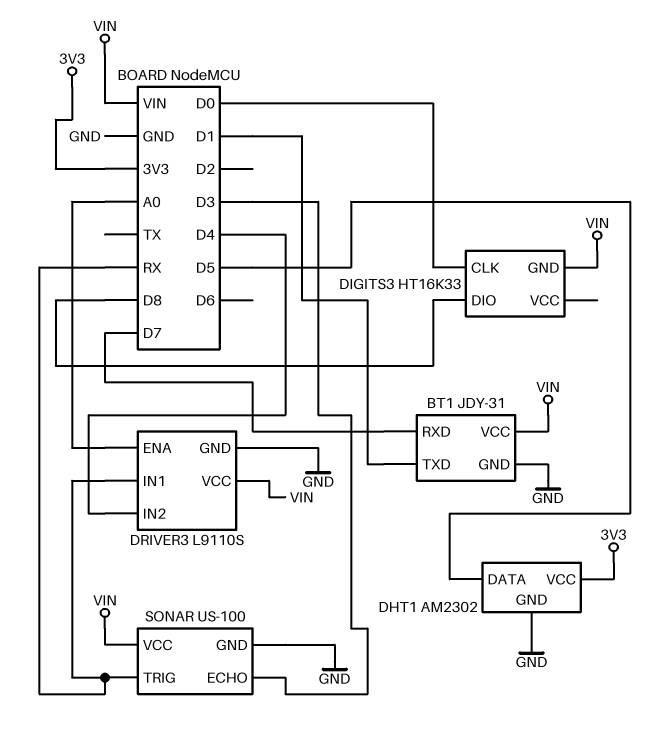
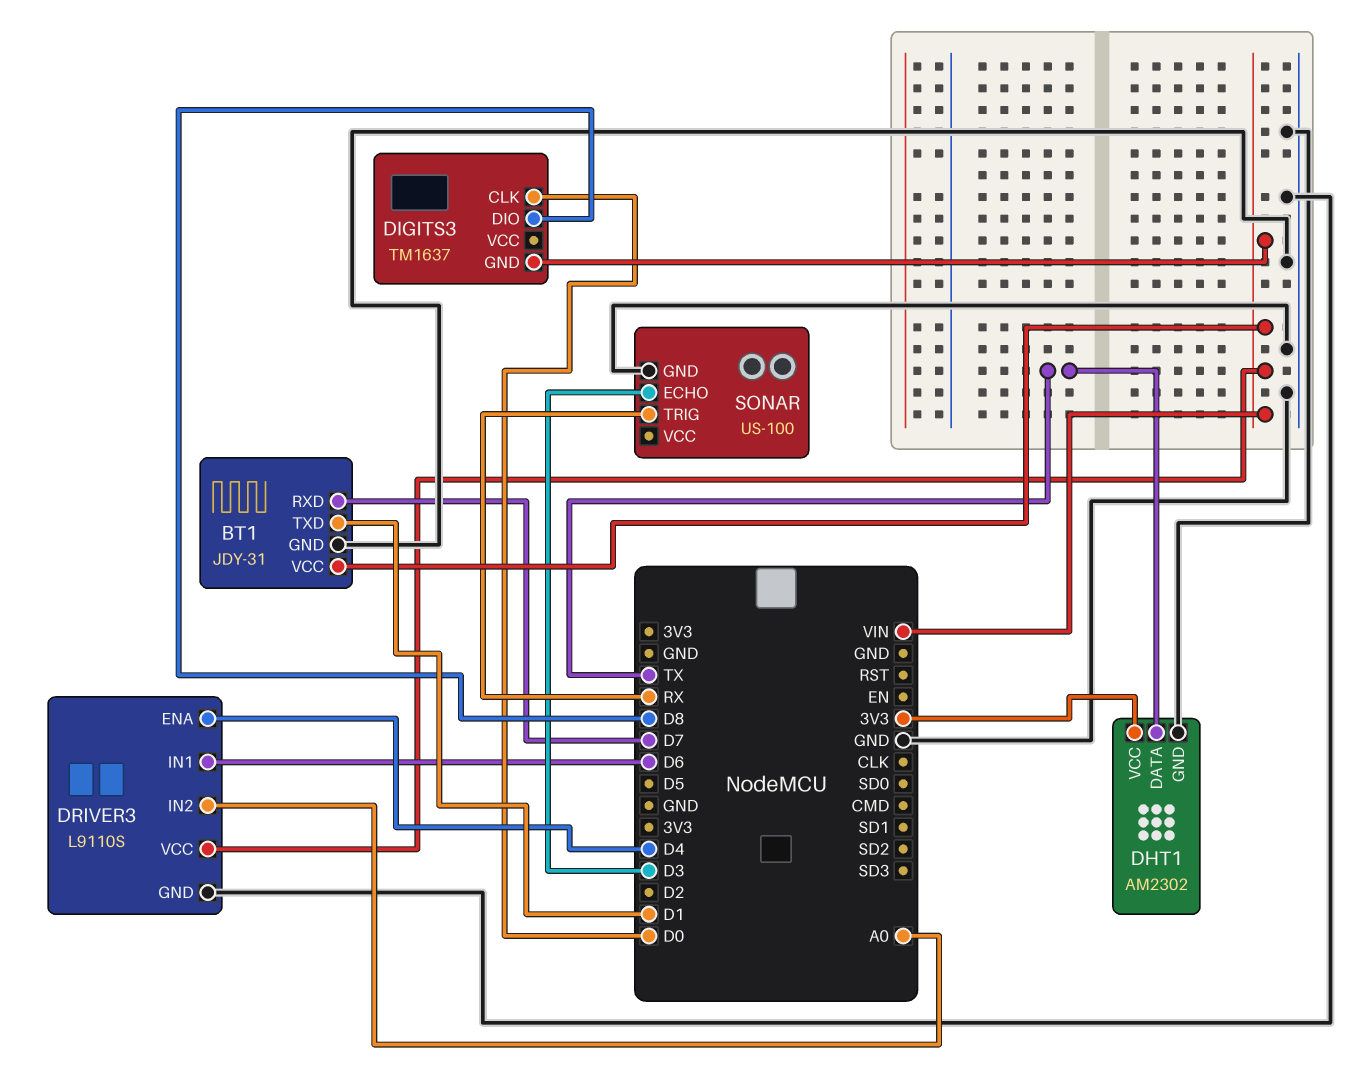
DHT1 pin DATA: D5 -> TX
DIGITS3: HT16K33 -> TM1637
DRIVER3 pin ENA: A0 -> D4
DRIVER3 pin IN1: RX -> D6
DRIVER3 pin IN2: D4 -> A0
SONAR pin VCC: VIN -> none

